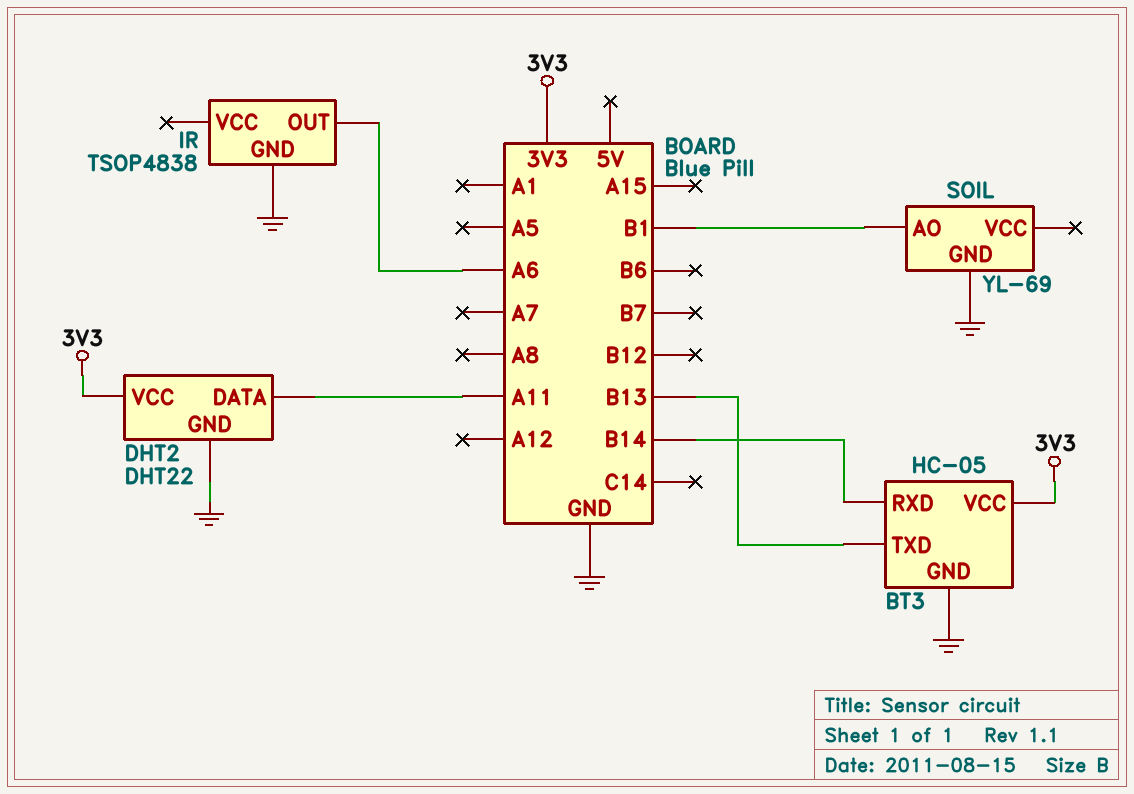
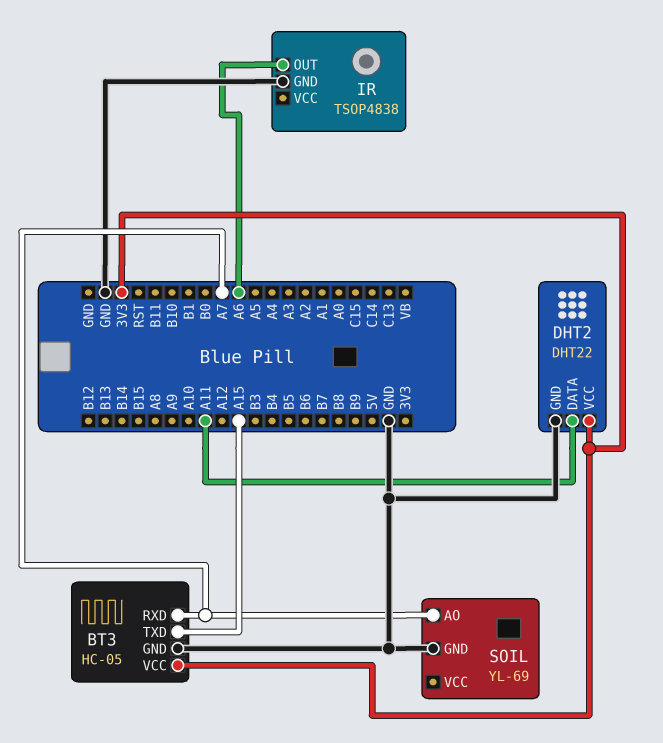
BT3 pin RXD: B14 -> A7
BT3 pin TXD: B13 -> A15
SOIL pin AO: B1 -> A7

